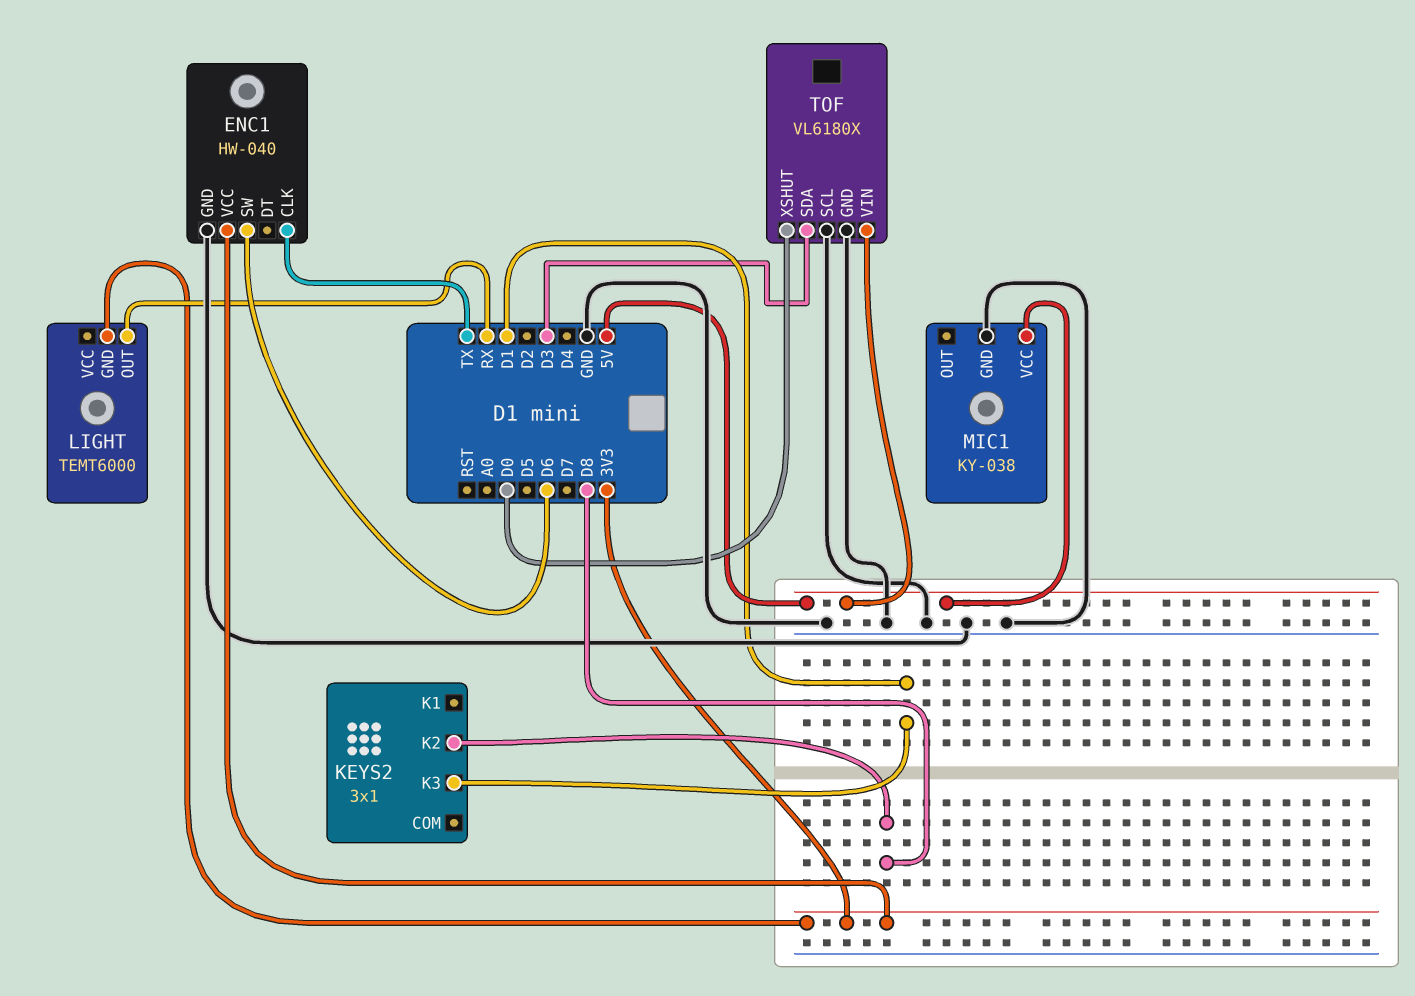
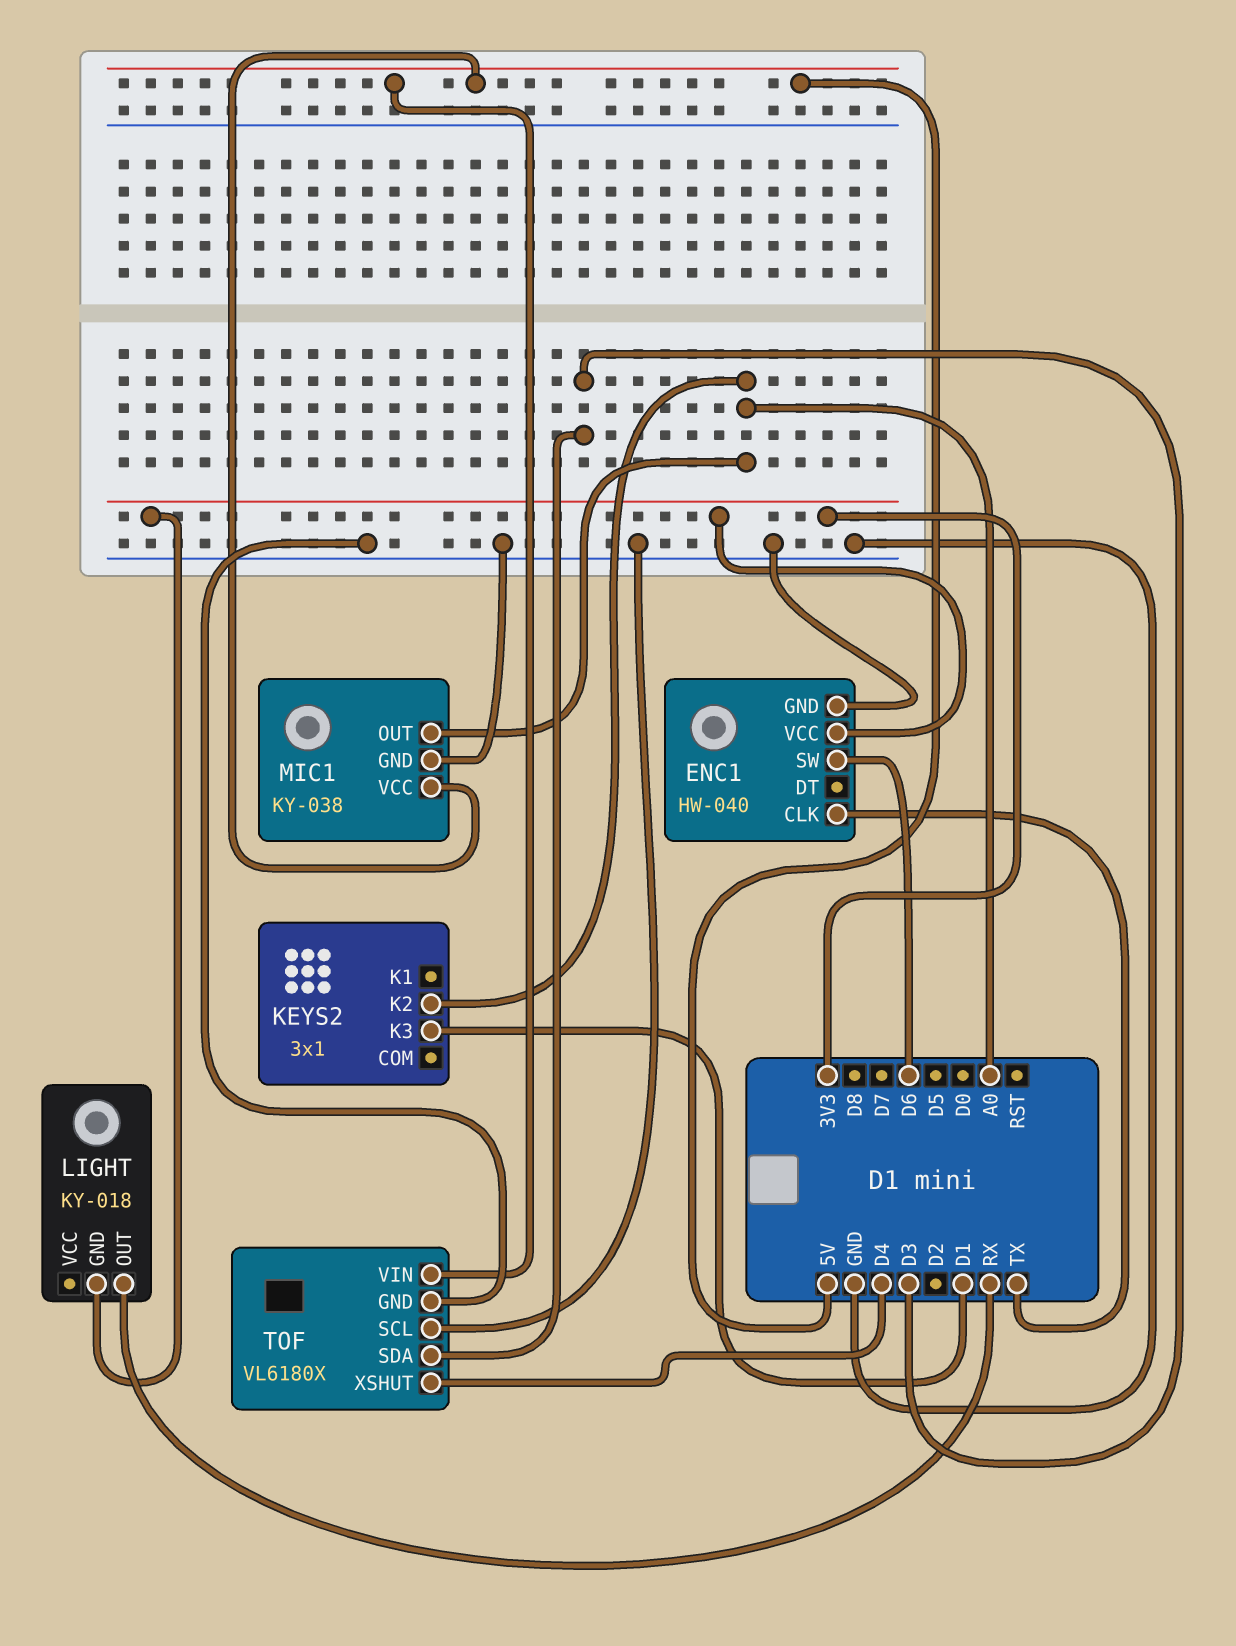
KEYS2 pin K2: D8 -> A0
LIGHT: TEMT6000 -> KY-018
MIC1 pin OUT: none -> A0
TOF pin XSHUT: D0 -> D4

